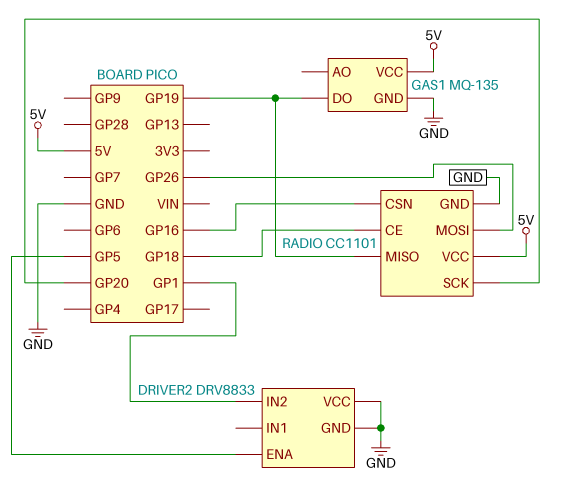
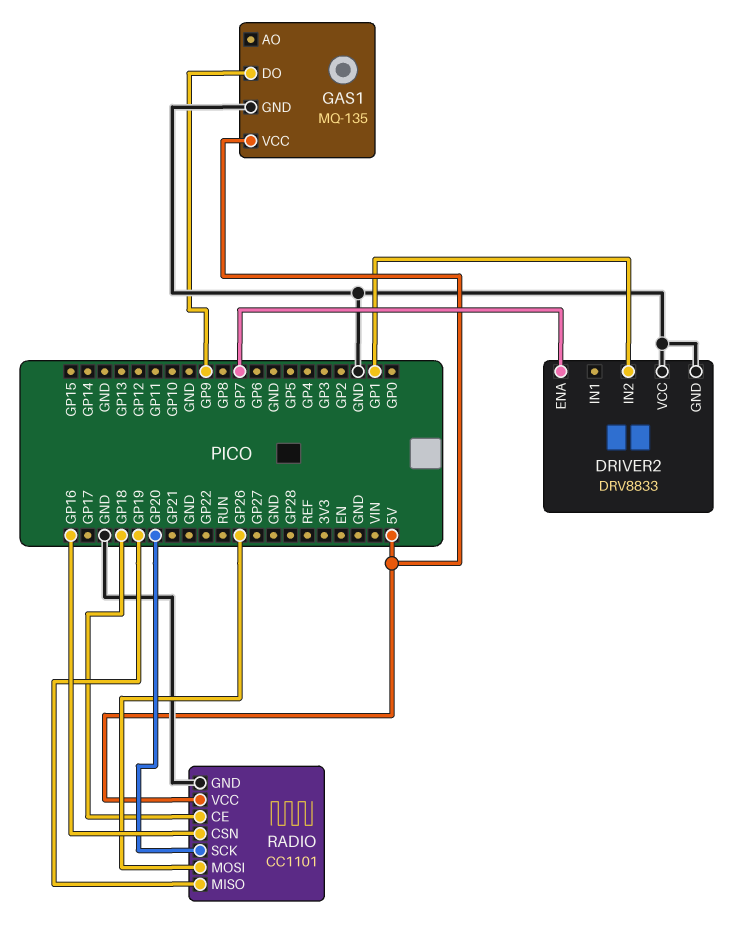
DRIVER2 pin ENA: GP5 -> GP7
GAS1 pin DO: GP19 -> GP9

